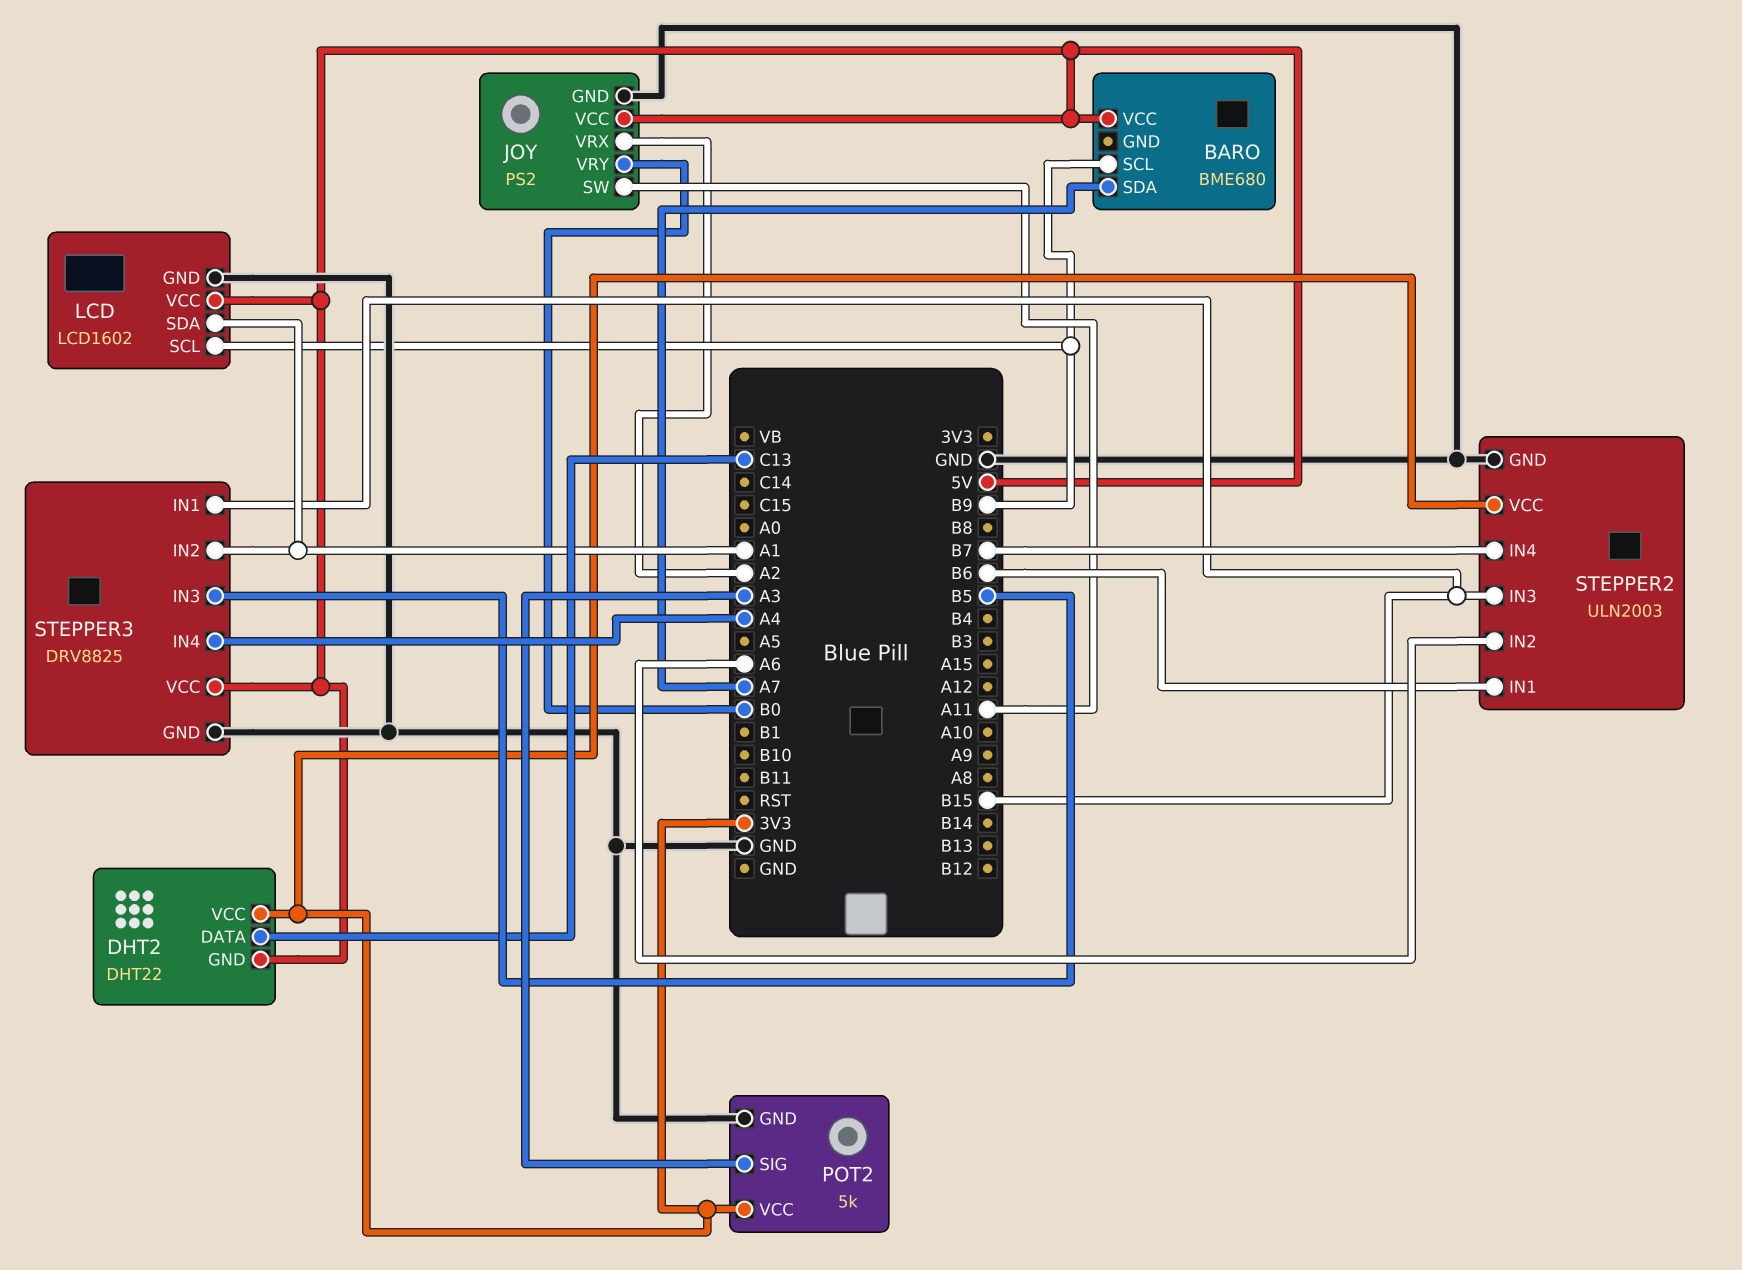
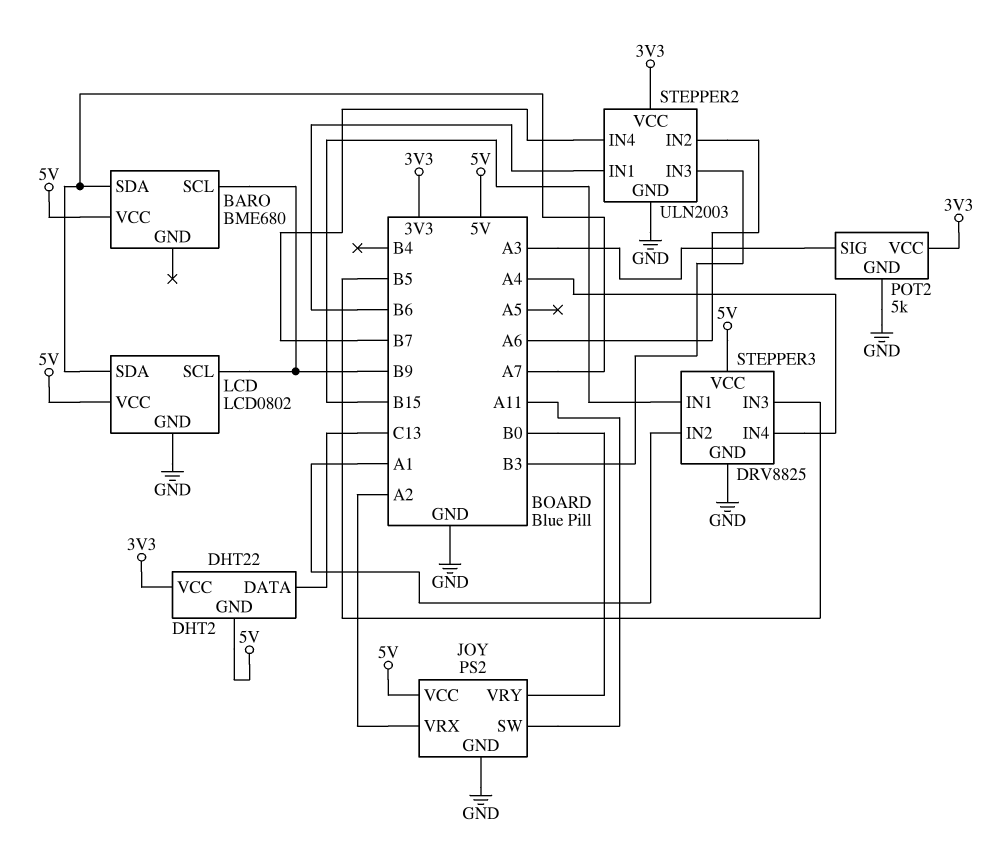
LCD: LCD1602 -> LCD0802
LCD pin SDA: A1 -> A7
STEPPER2 pin IN3: B15 -> B3

